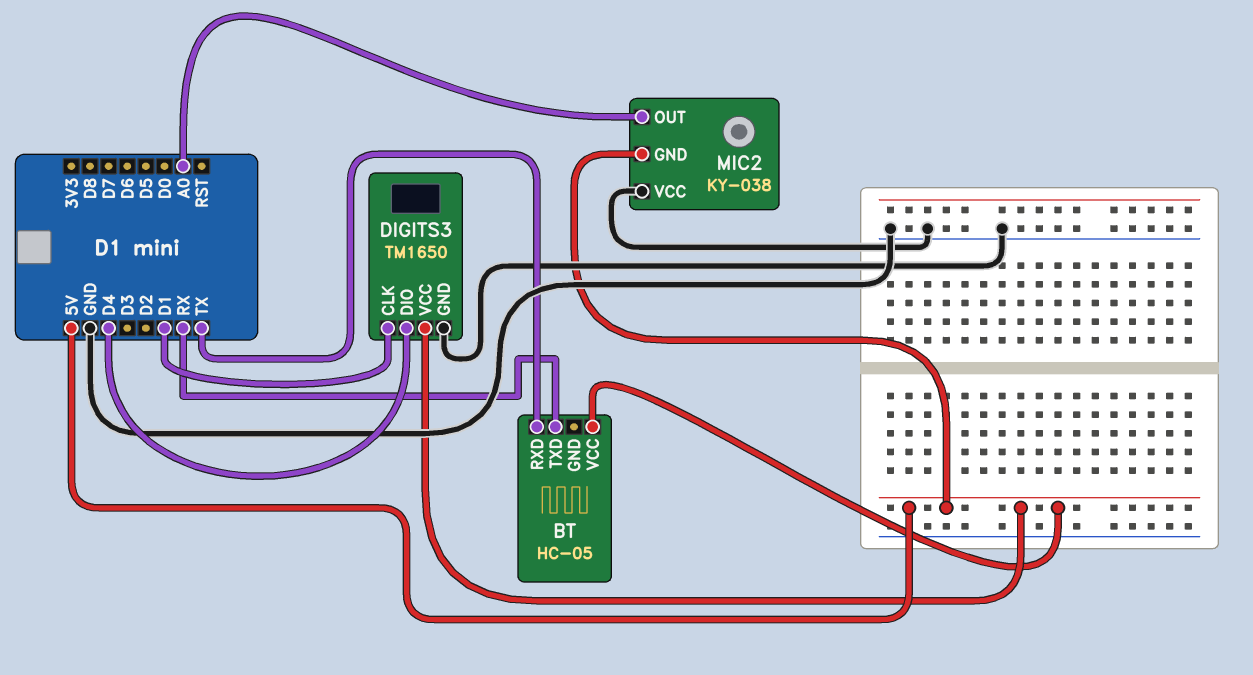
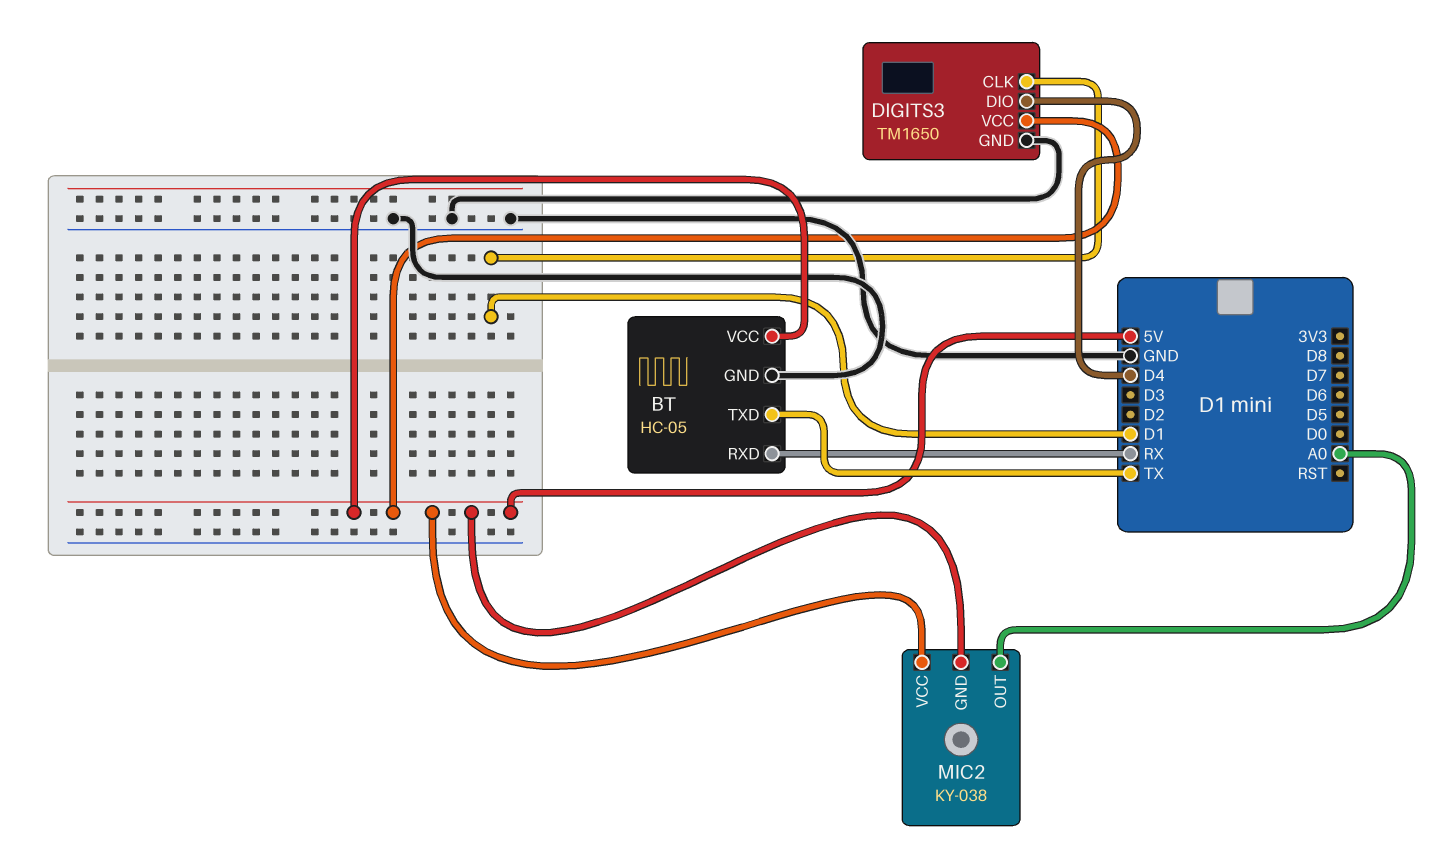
BT pin GND: none -> GND
BT pin RXD: TX -> RX
BT pin TXD: RX -> TX
MIC2 pin VCC: GND -> 5V

